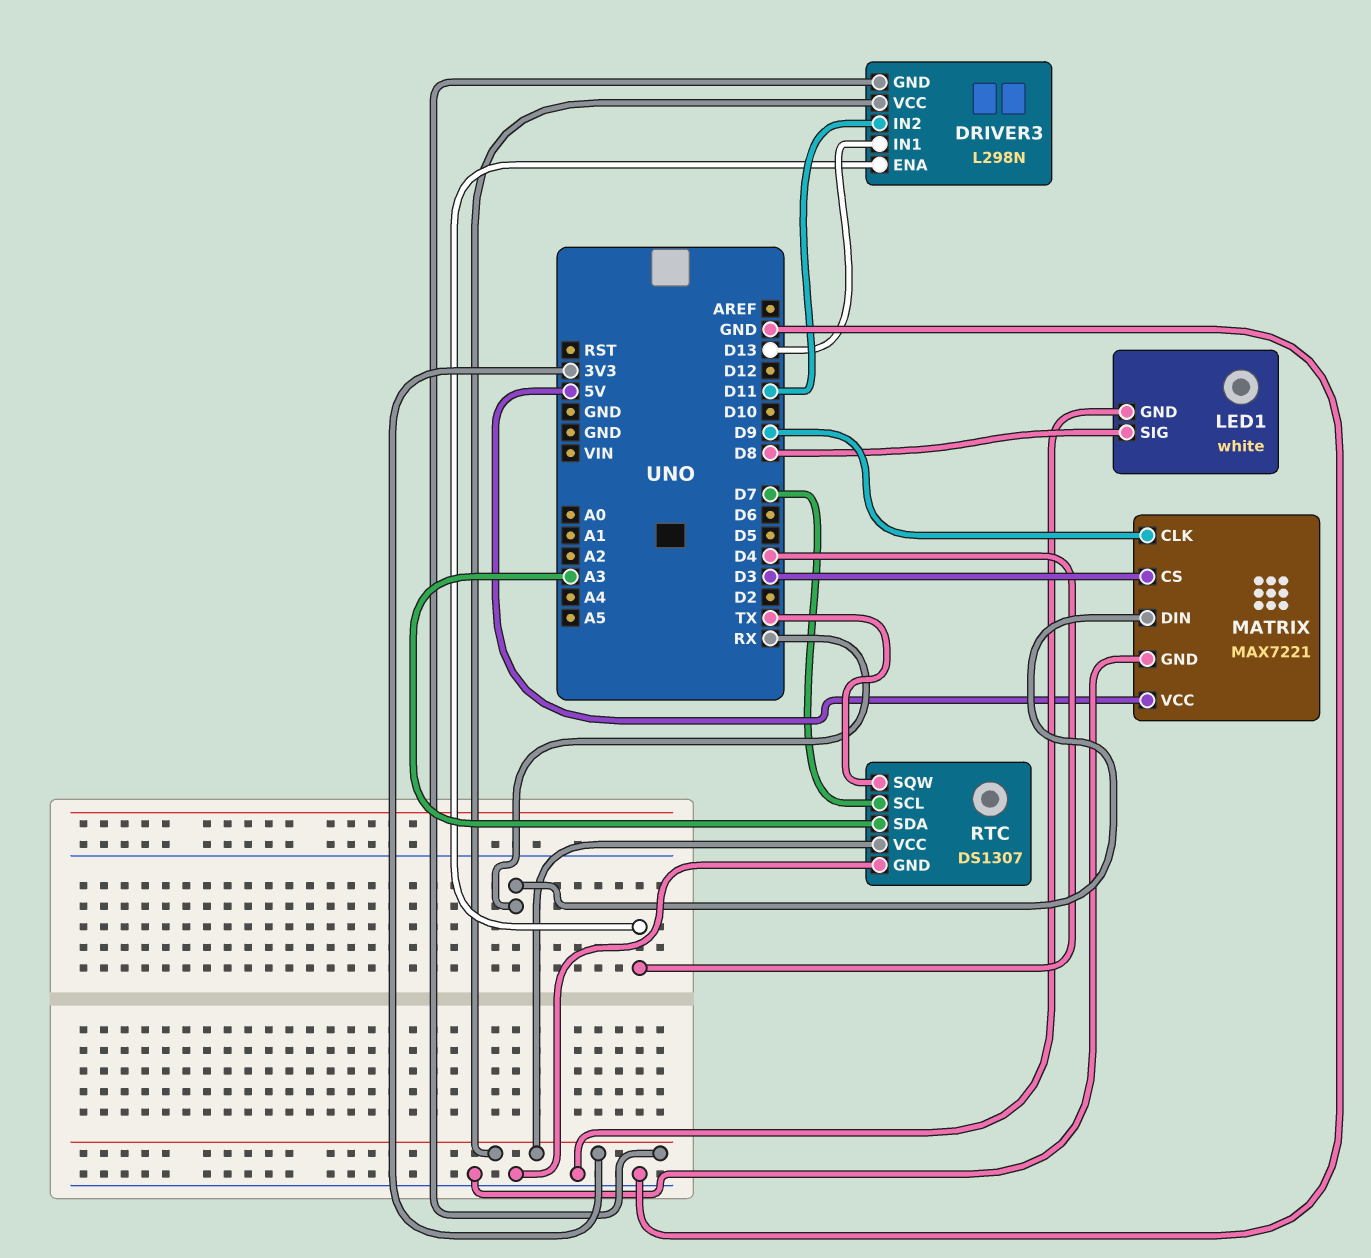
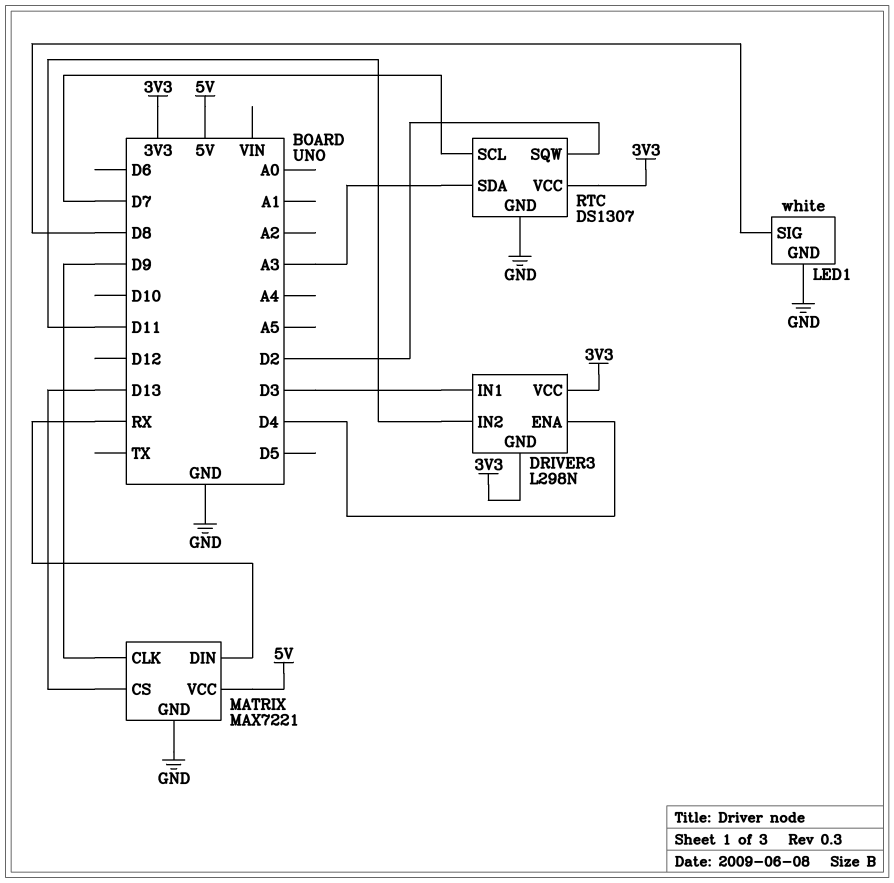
DRIVER3 pin IN1: D13 -> D3
MATRIX pin CS: D3 -> D13
RTC pin SQW: TX -> D2

